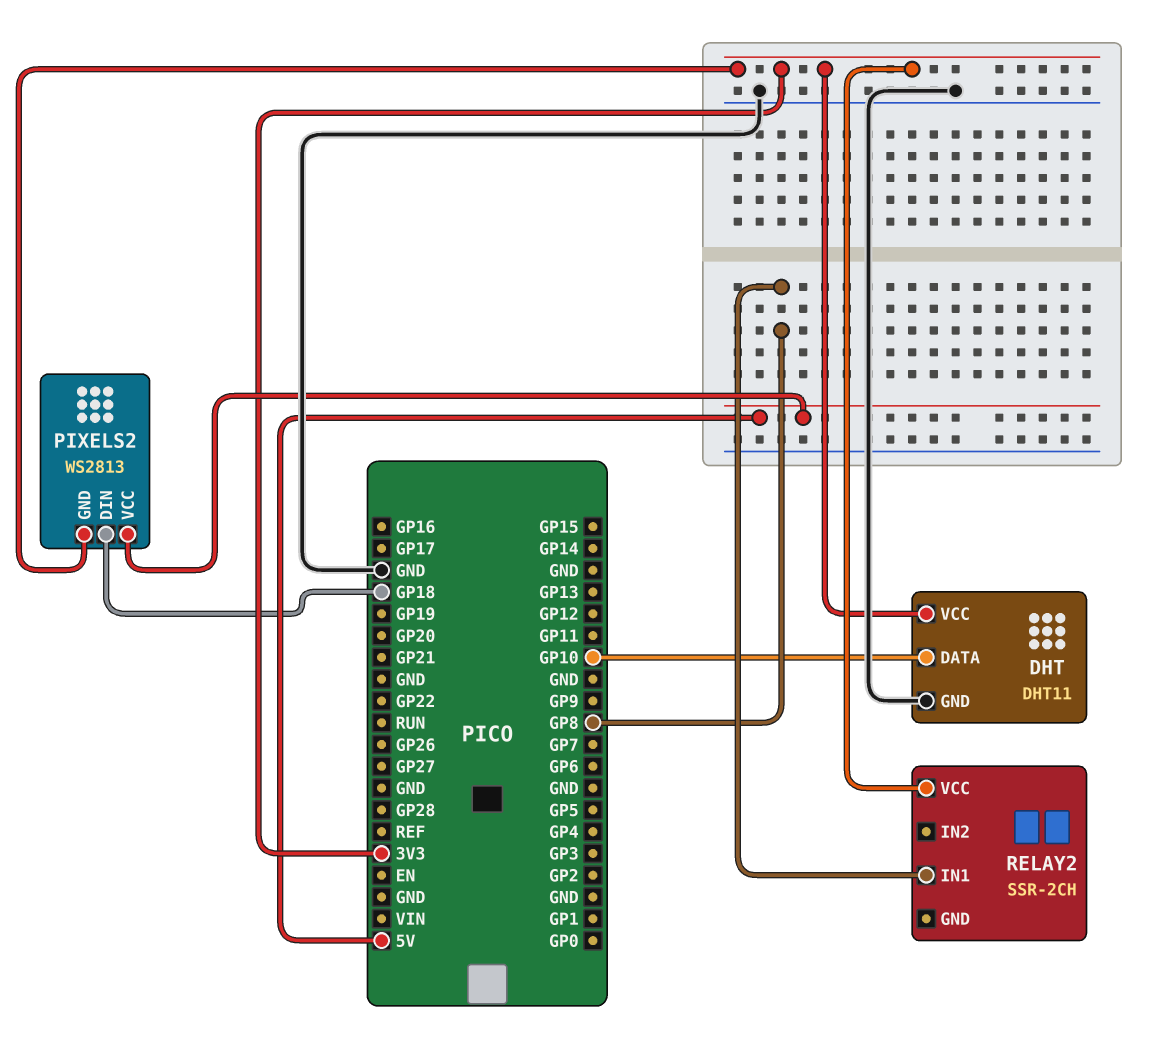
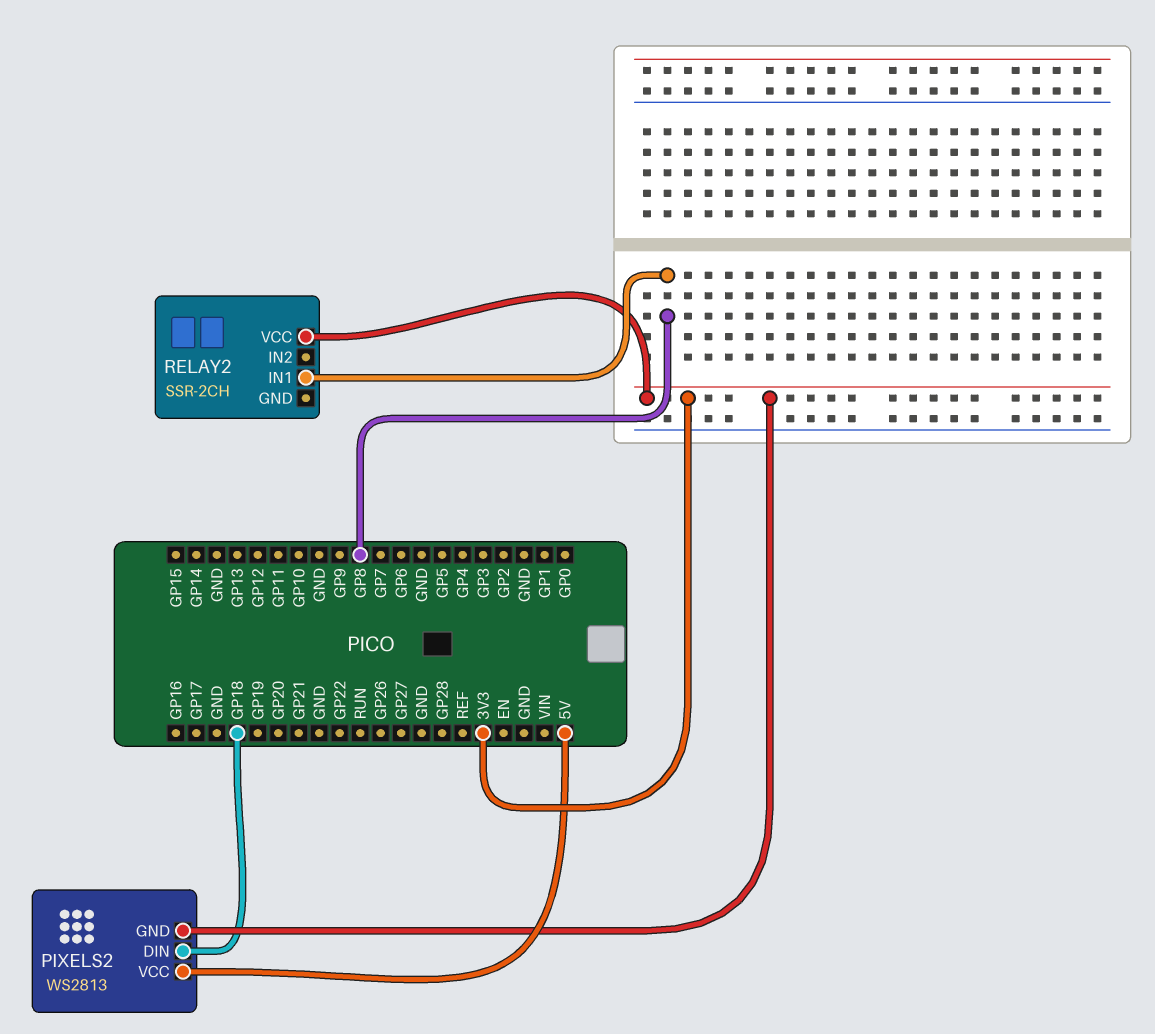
DHT: DHT11 -> none
DHT pin DATA: GP10 -> none
DHT pin GND: GND -> none
DHT pin VCC: 3V3 -> none

